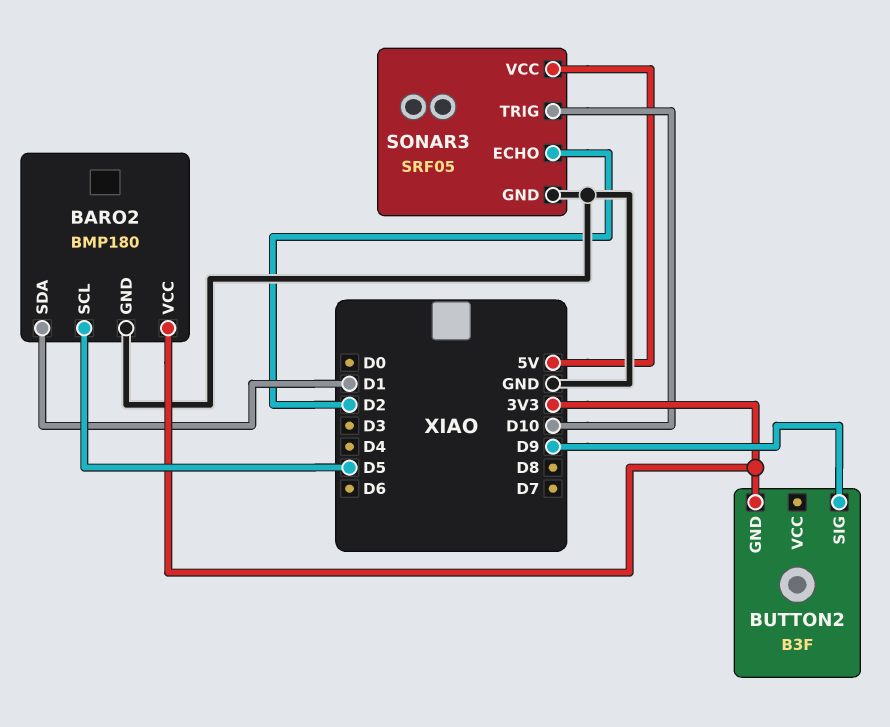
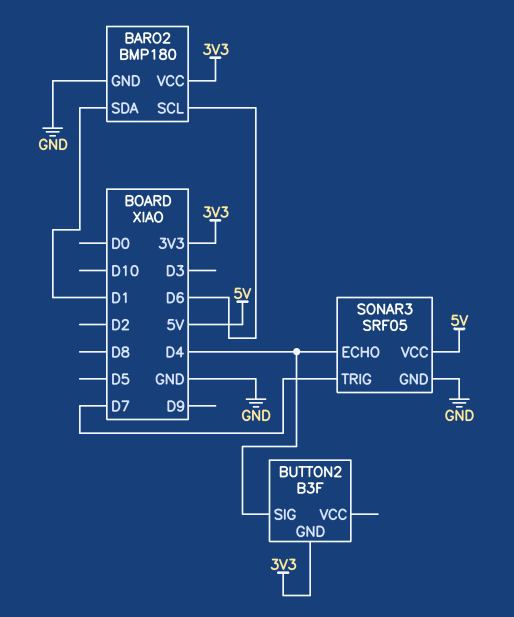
BARO2 pin SCL: D5 -> D6
BUTTON2 pin SIG: D9 -> D4
SONAR3 pin ECHO: D2 -> D4
SONAR3 pin TRIG: D10 -> D7

